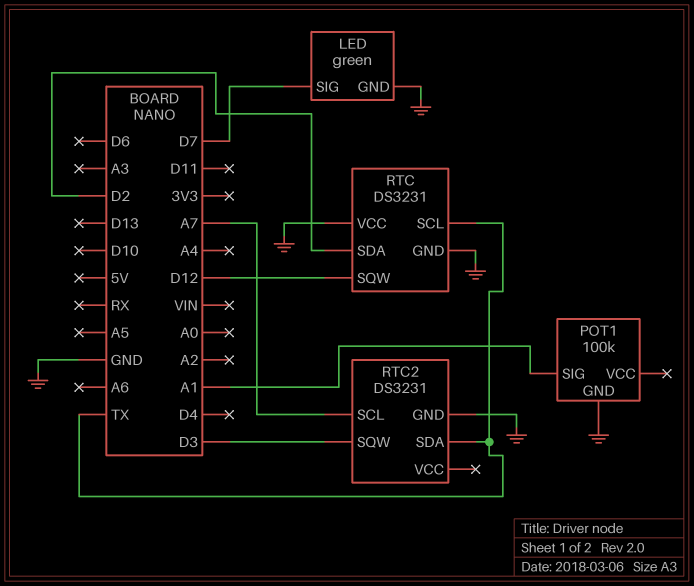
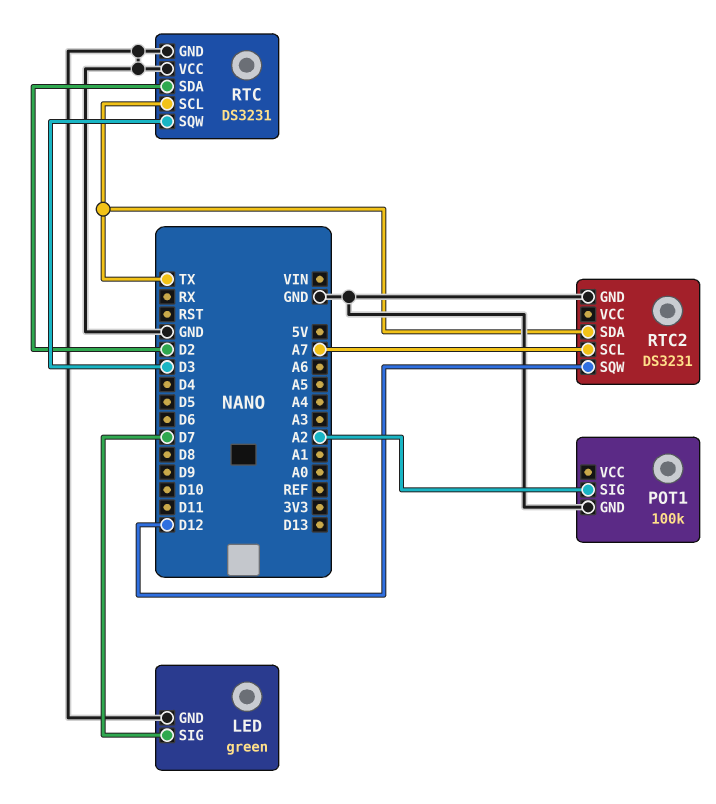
POT1 pin SIG: A1 -> A2
RTC pin SQW: D12 -> D3
RTC2 pin SQW: D3 -> D12

